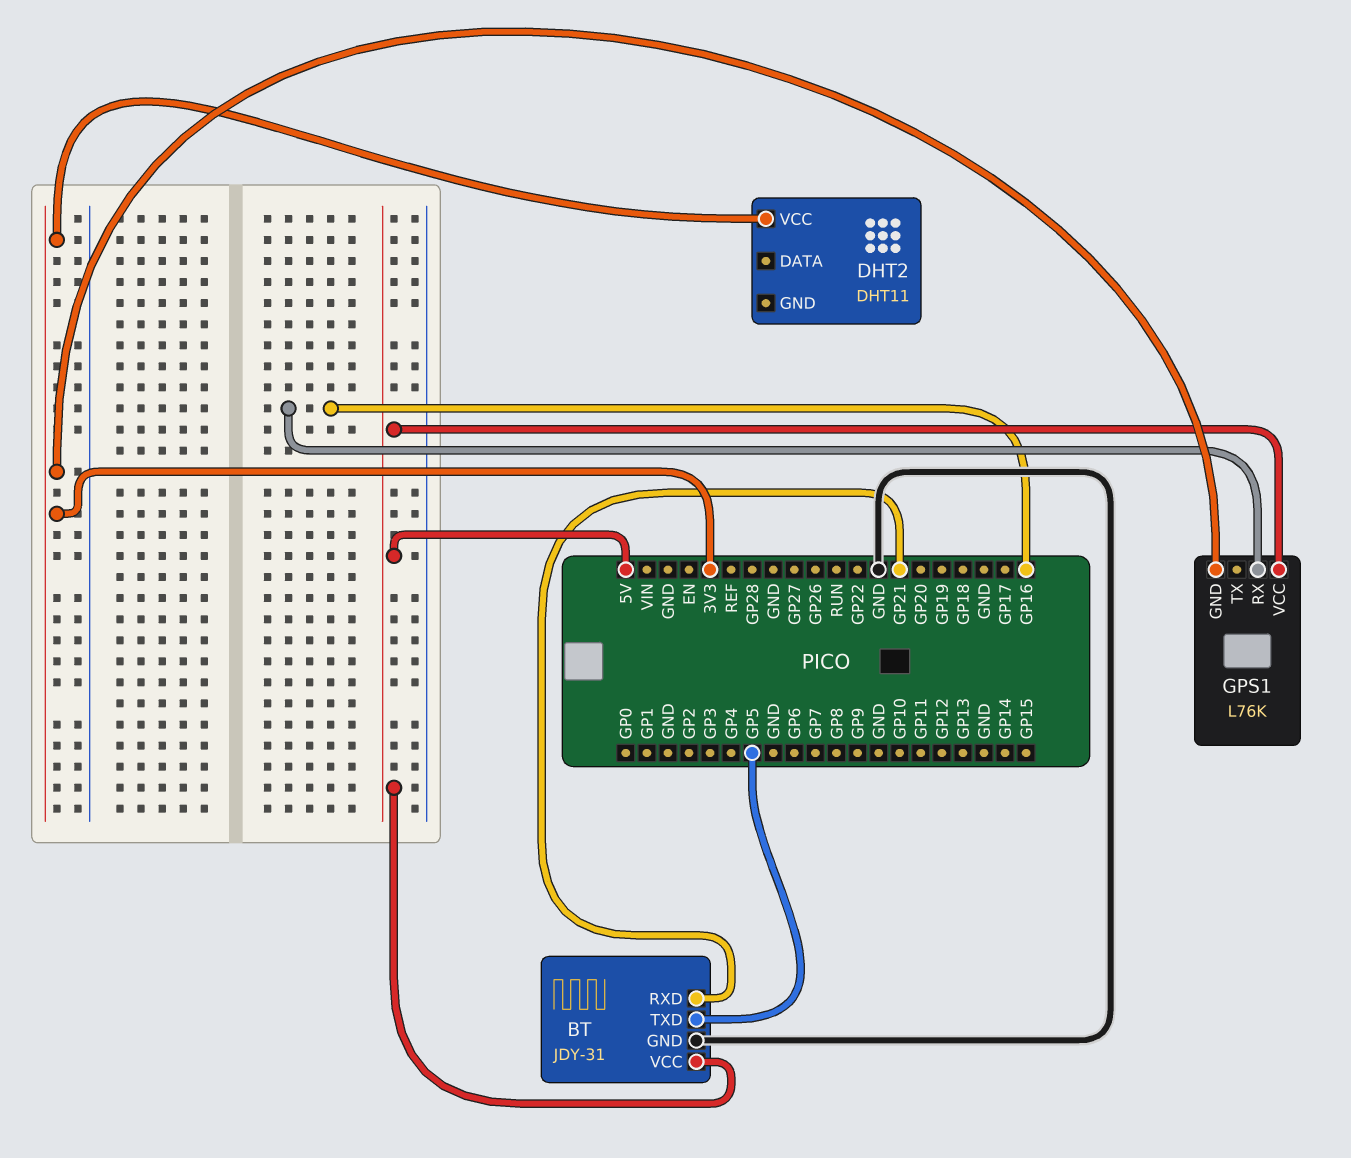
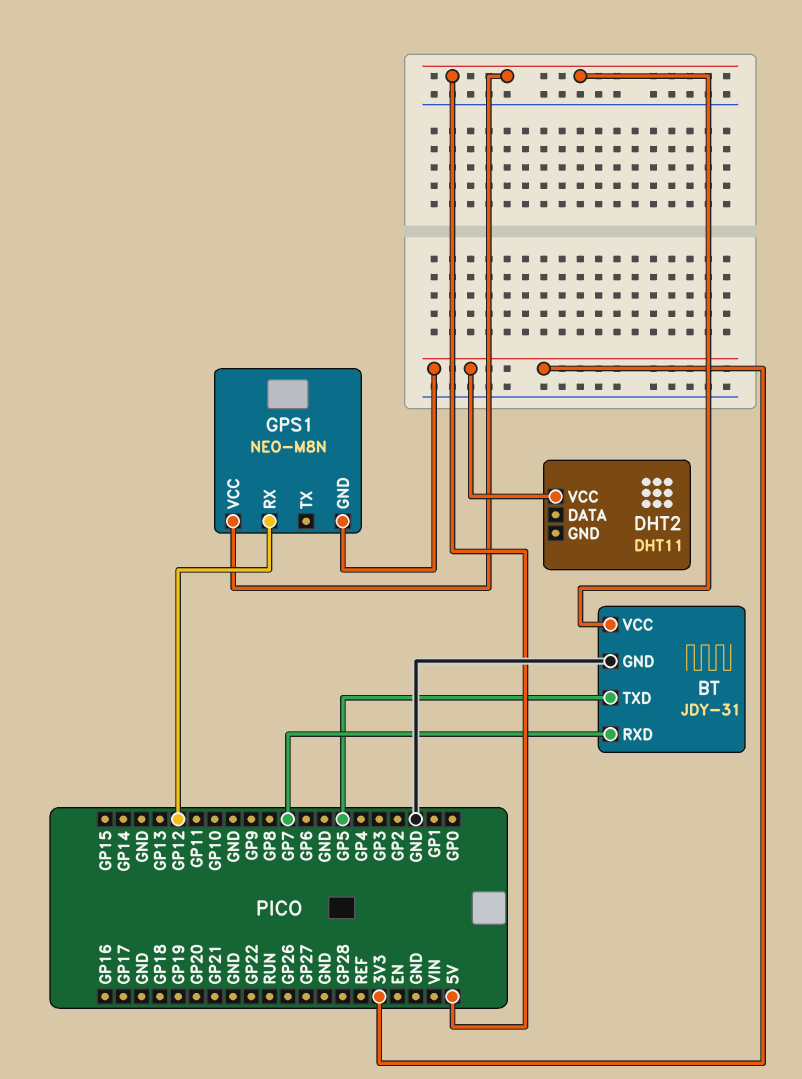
BT pin RXD: GP21 -> GP7
GPS1: L76K -> NEO-M8N
GPS1 pin RX: GP16 -> GP12

